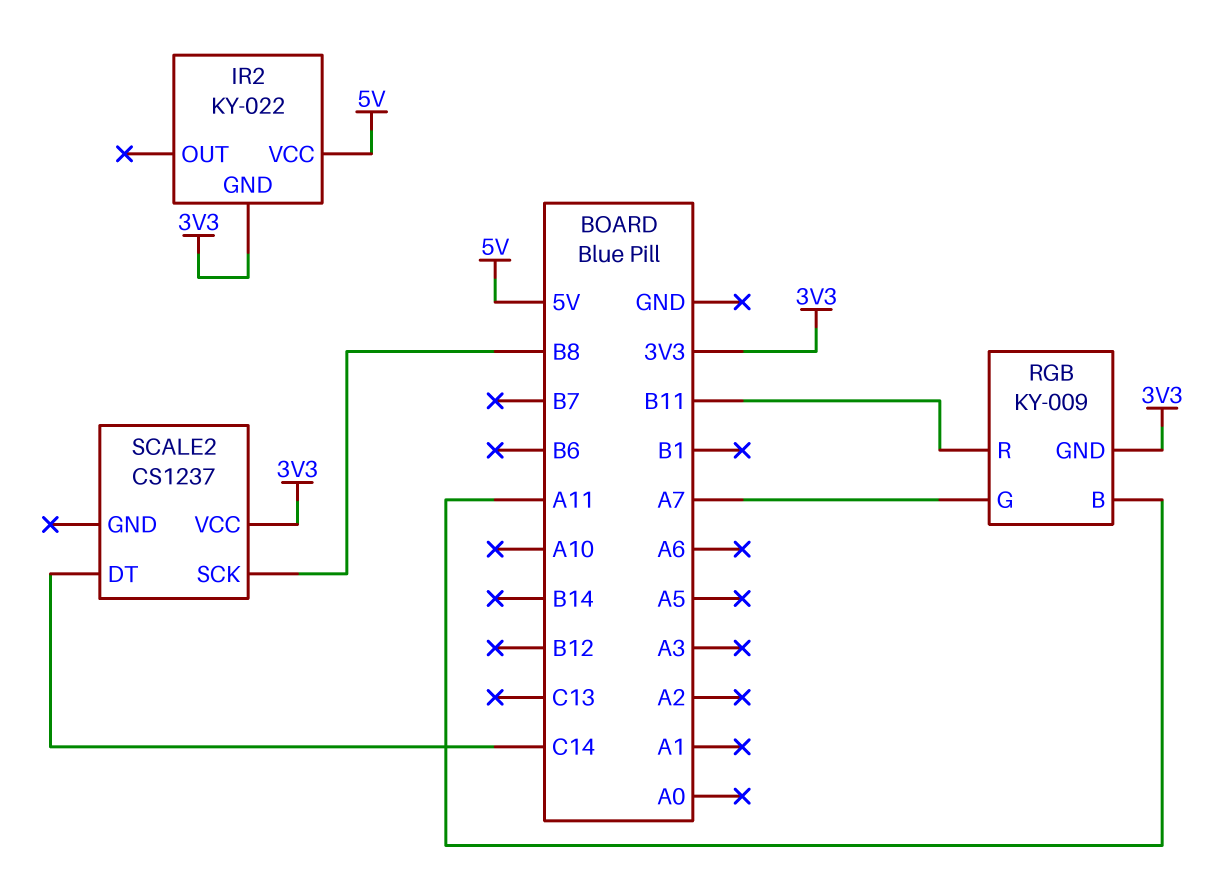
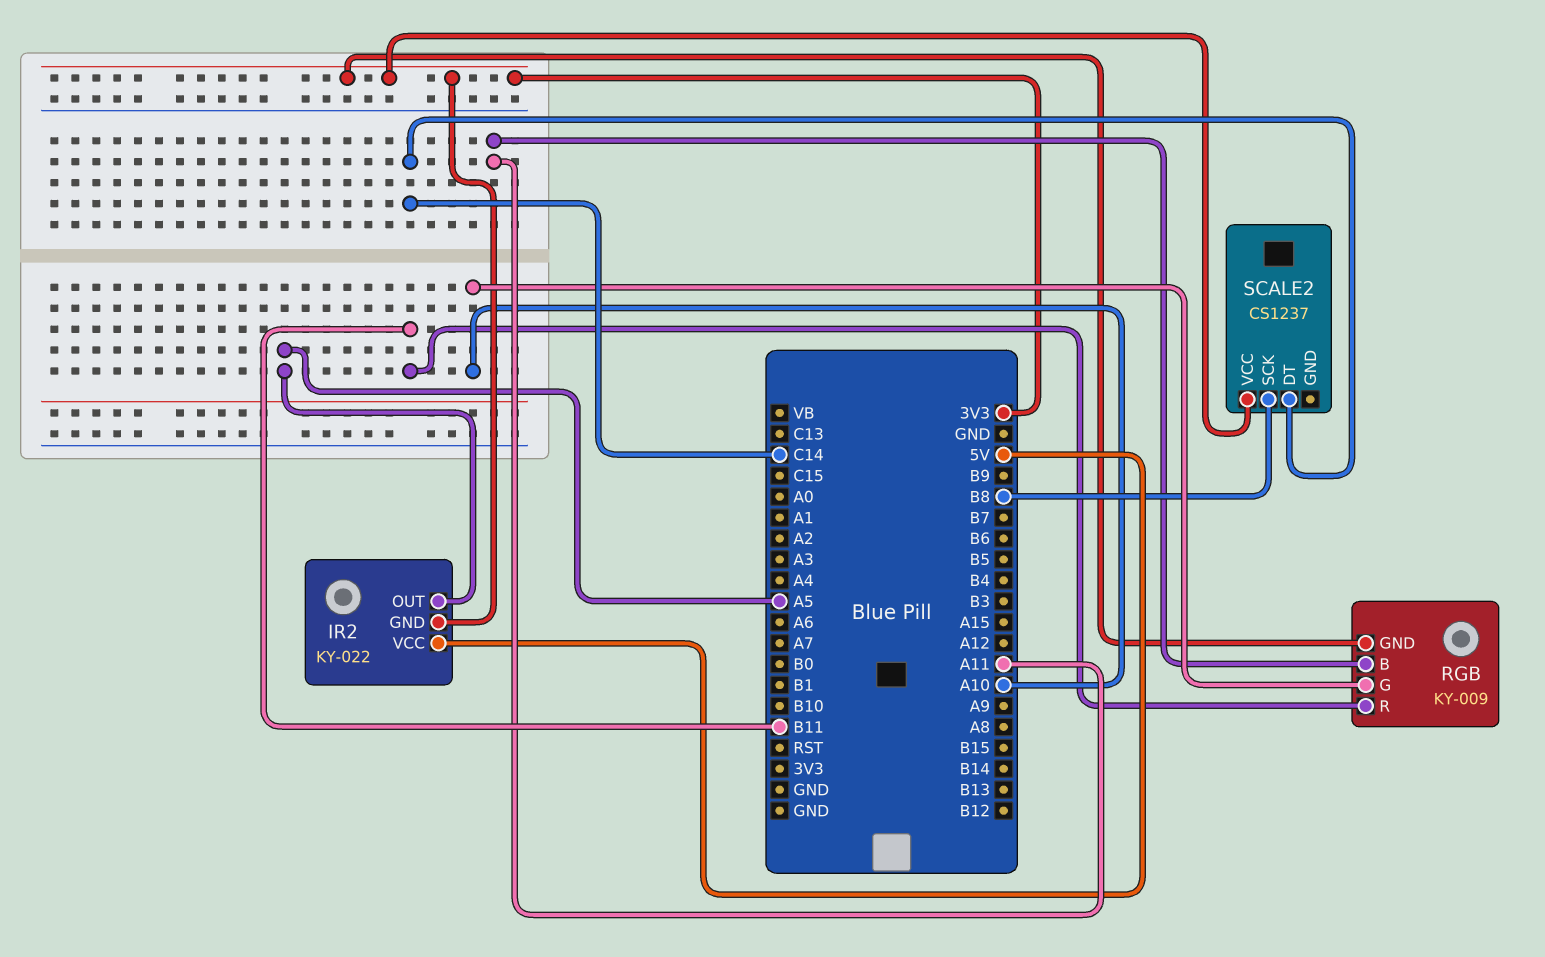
IR2 pin OUT: none -> A5
RGB pin G: A7 -> A10

